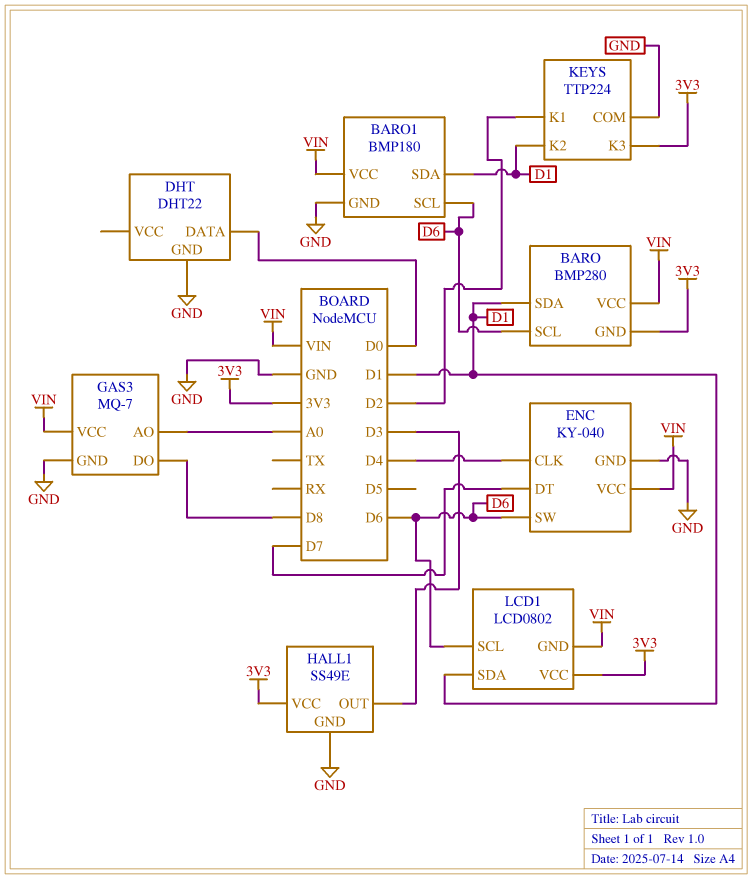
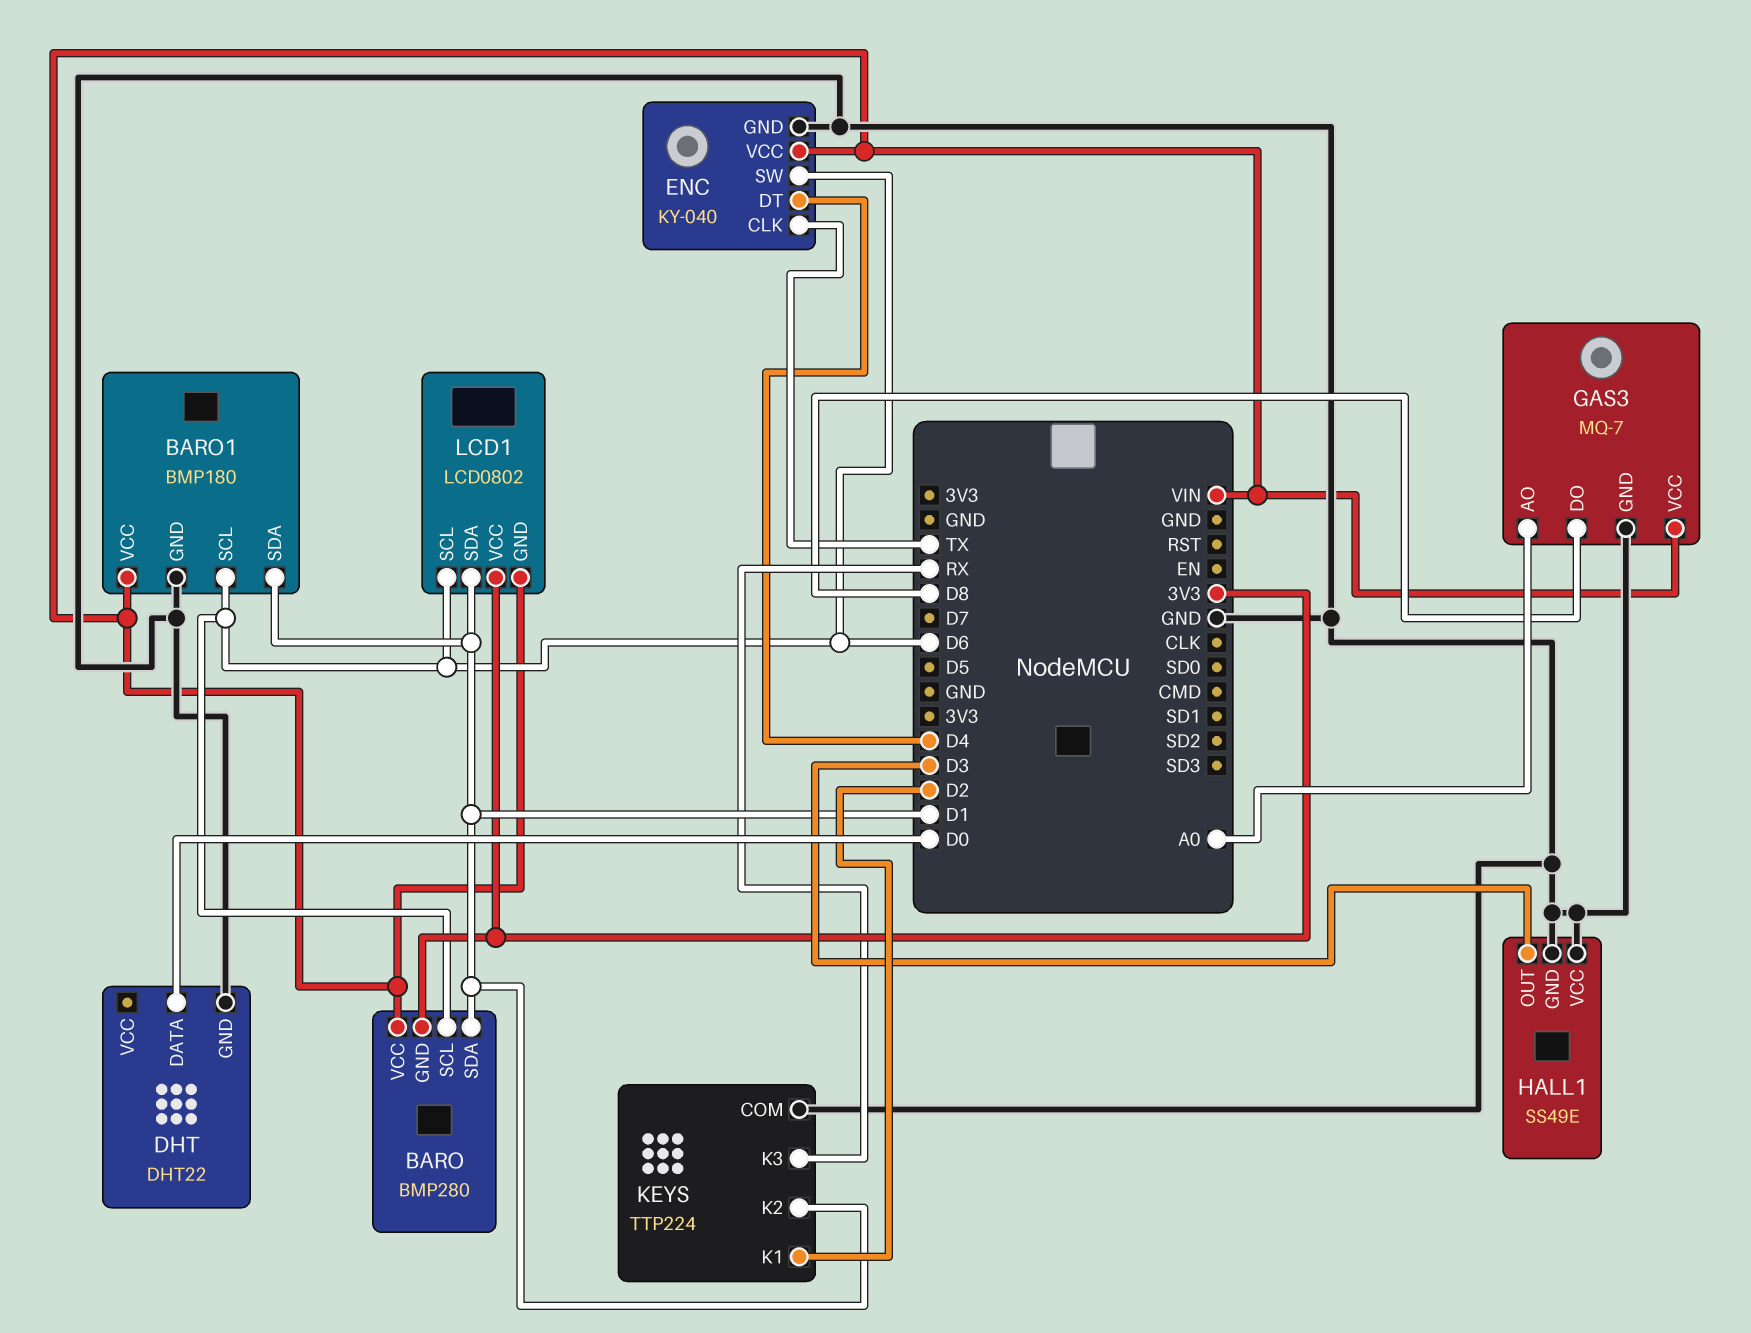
ENC pin CLK: D4 -> TX
ENC pin DT: D7 -> D4
HALL1 pin VCC: 3V3 -> GND
KEYS pin K3: 3V3 -> RX

